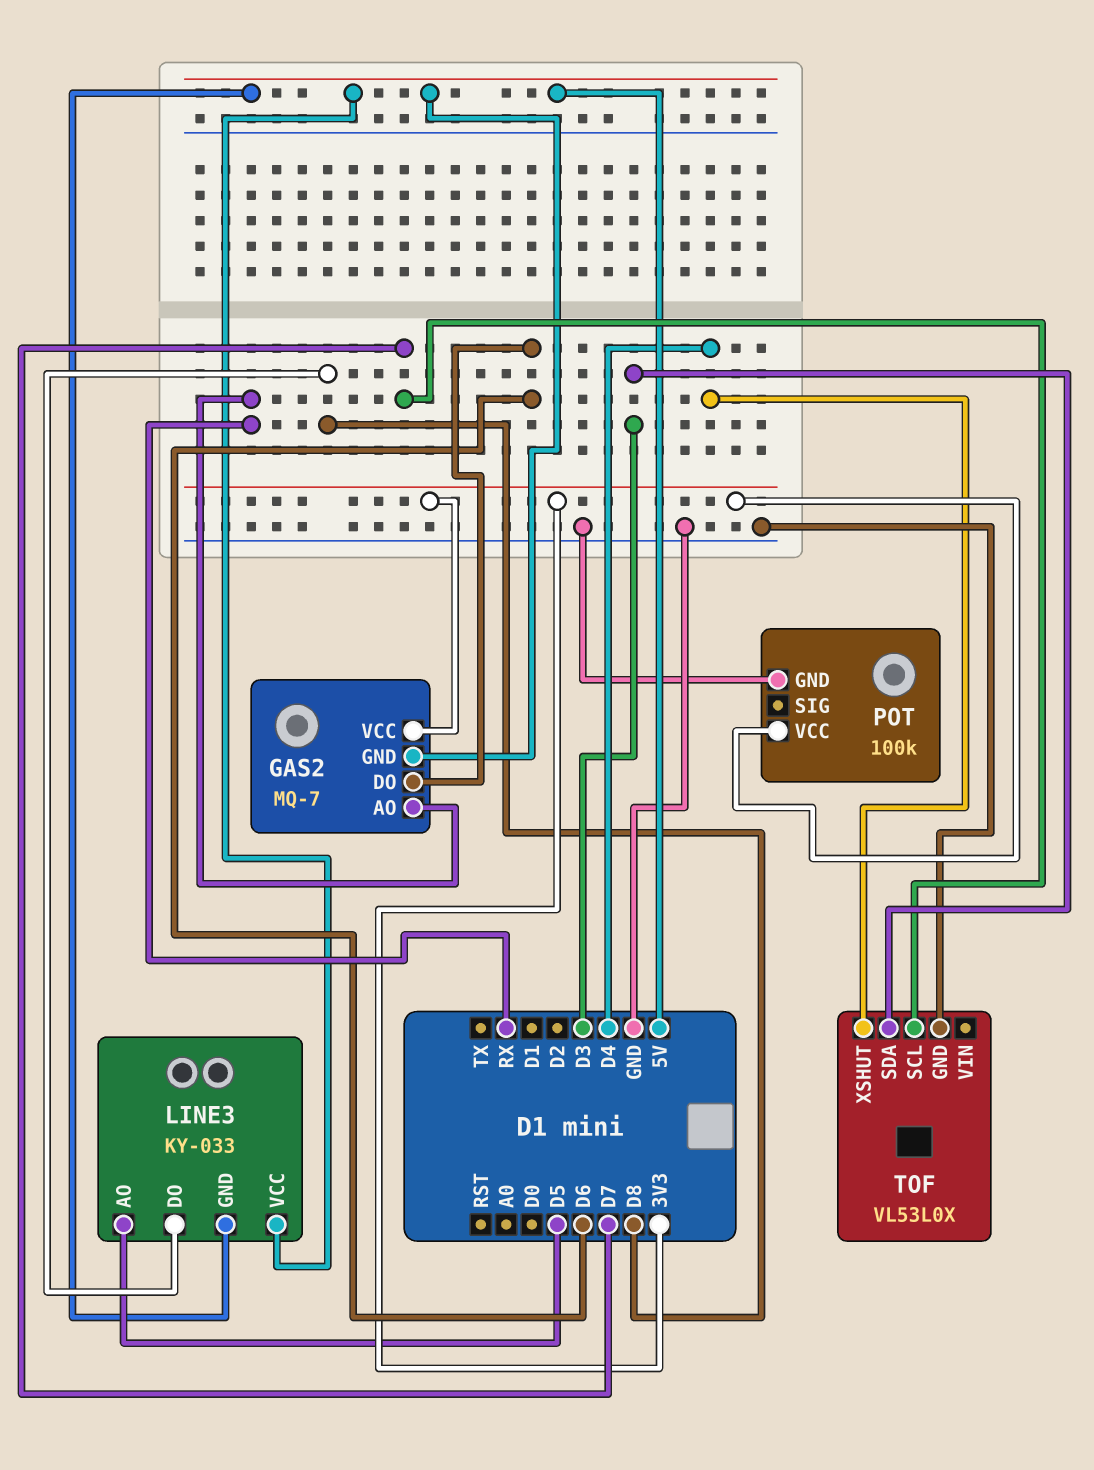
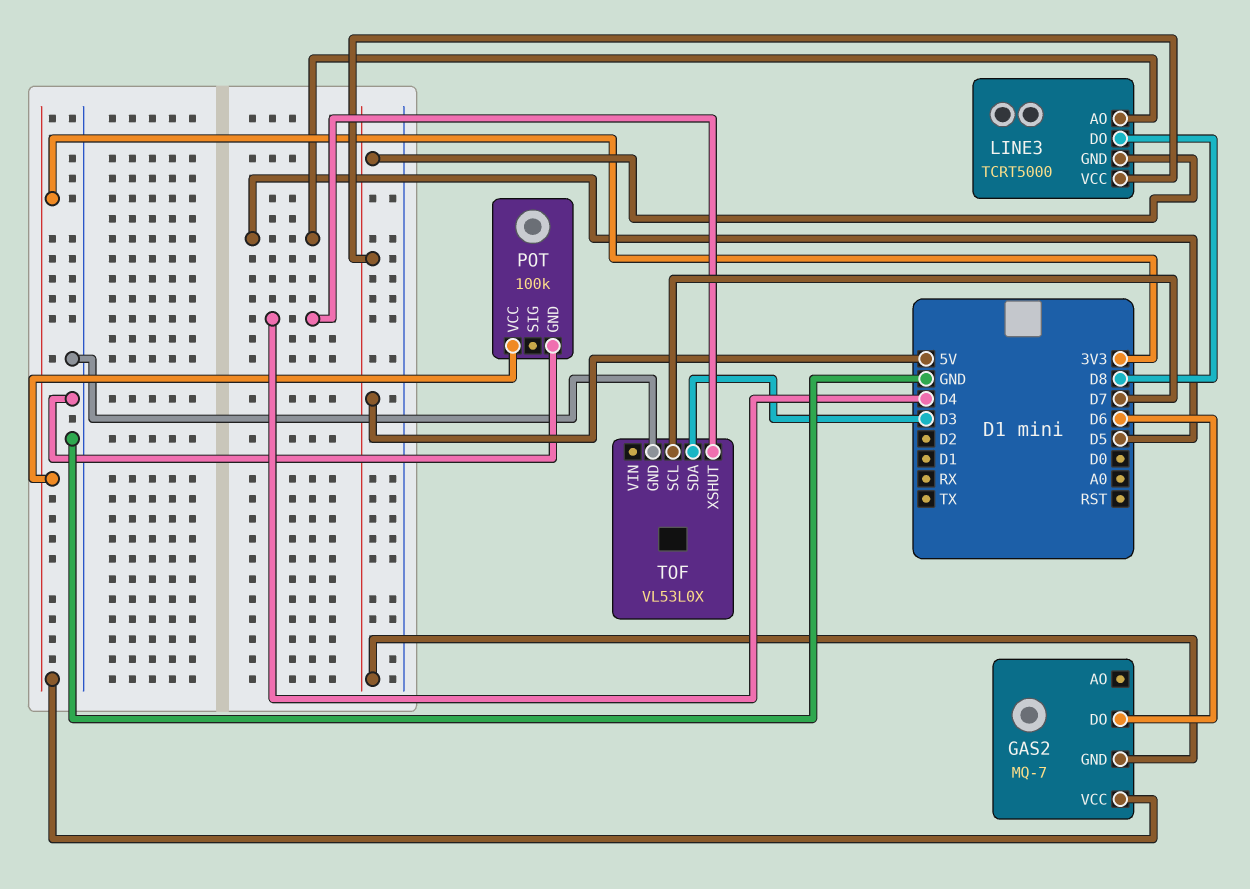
GAS2 pin AO: RX -> none
LINE3: KY-033 -> TCRT5000

